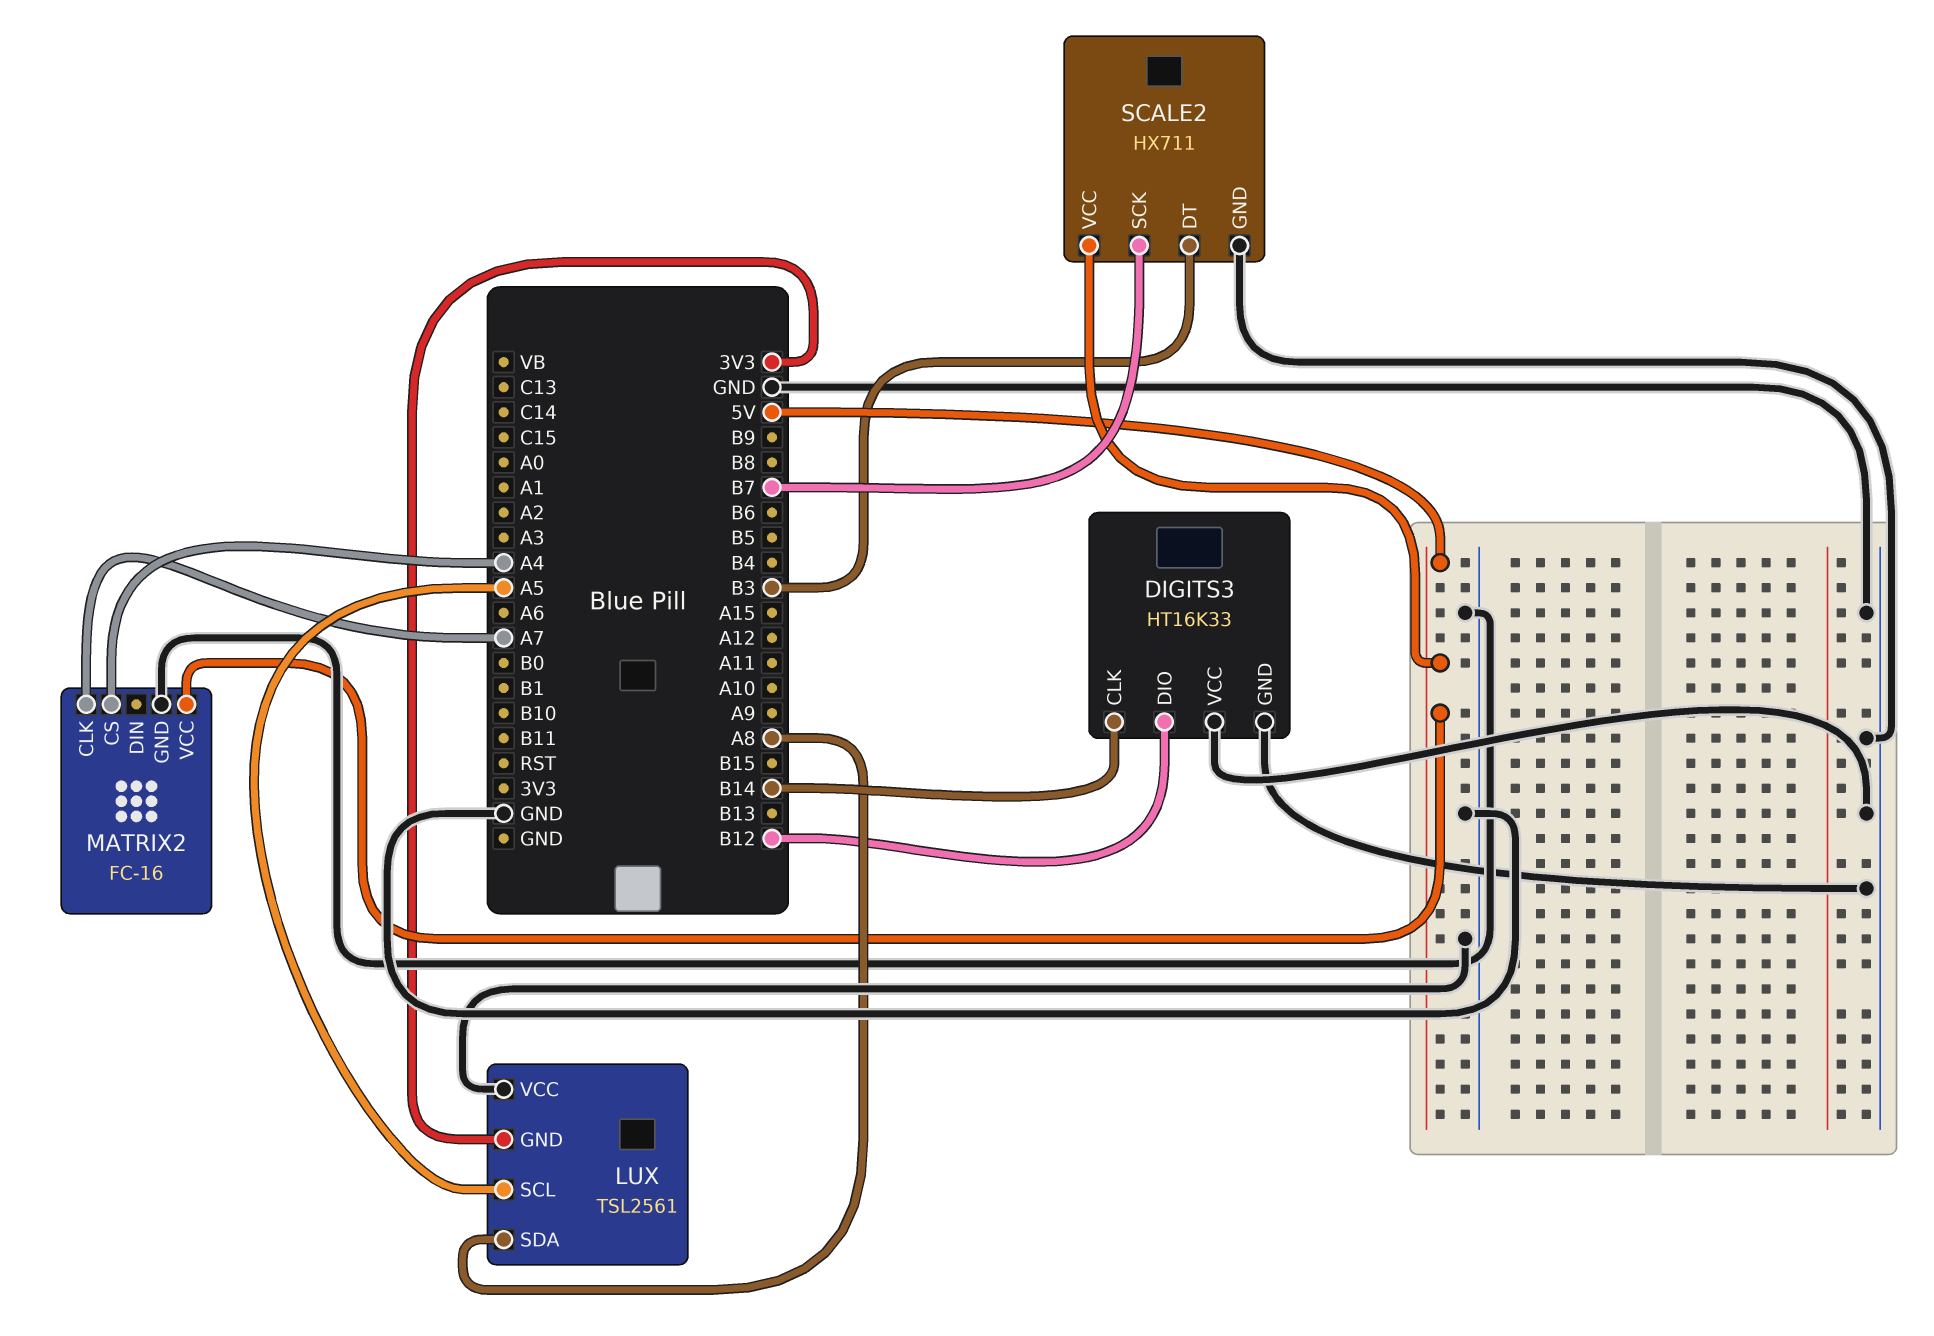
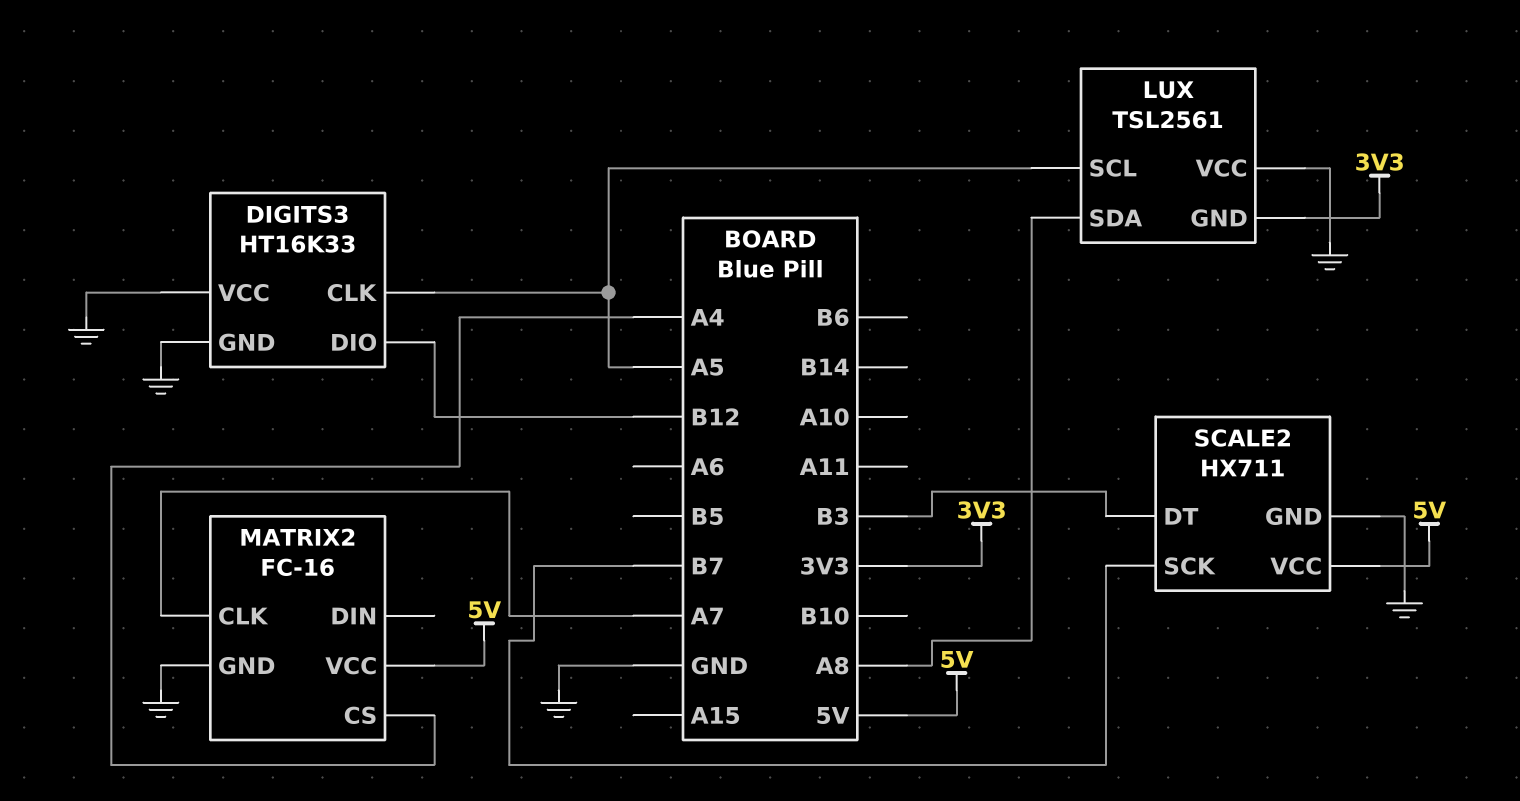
DIGITS3 pin CLK: B14 -> A5

